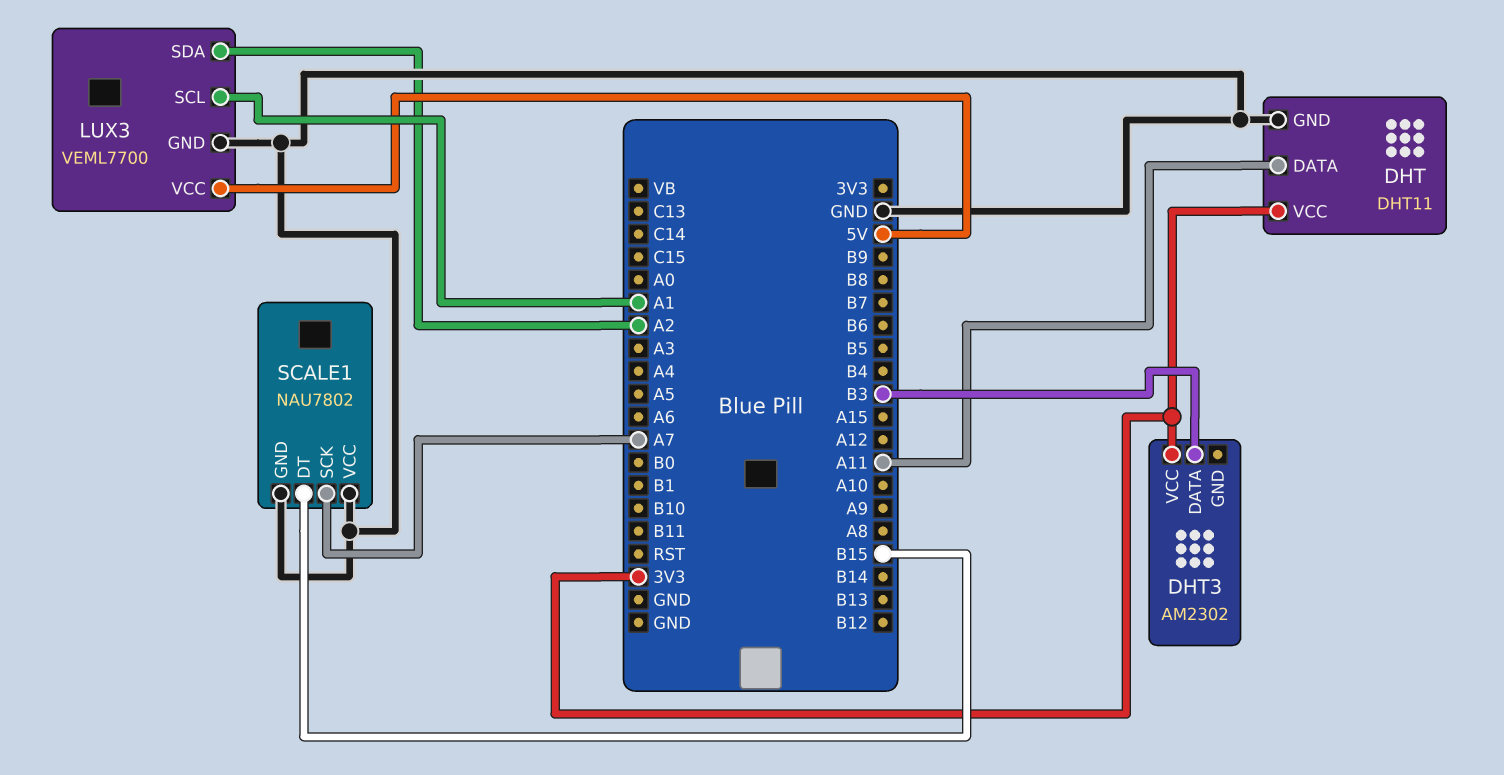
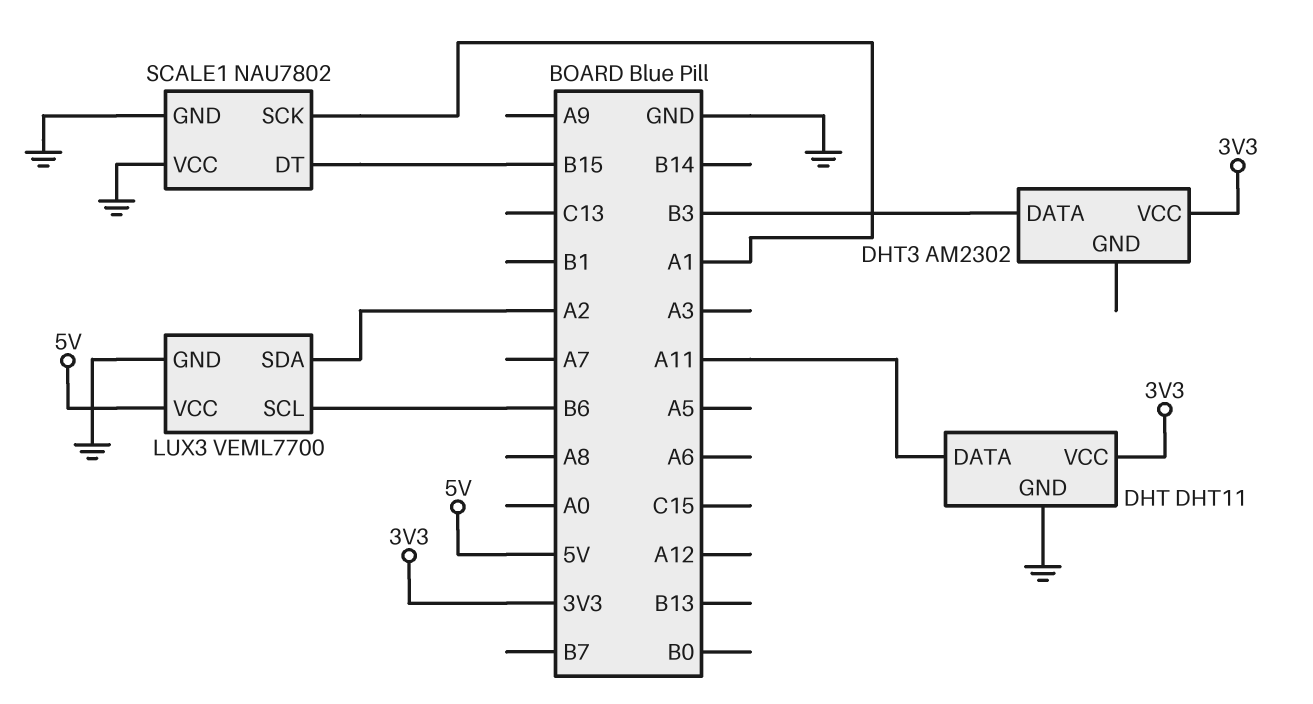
LUX3 pin SCL: A1 -> B6
SCALE1 pin SCK: A7 -> A1

